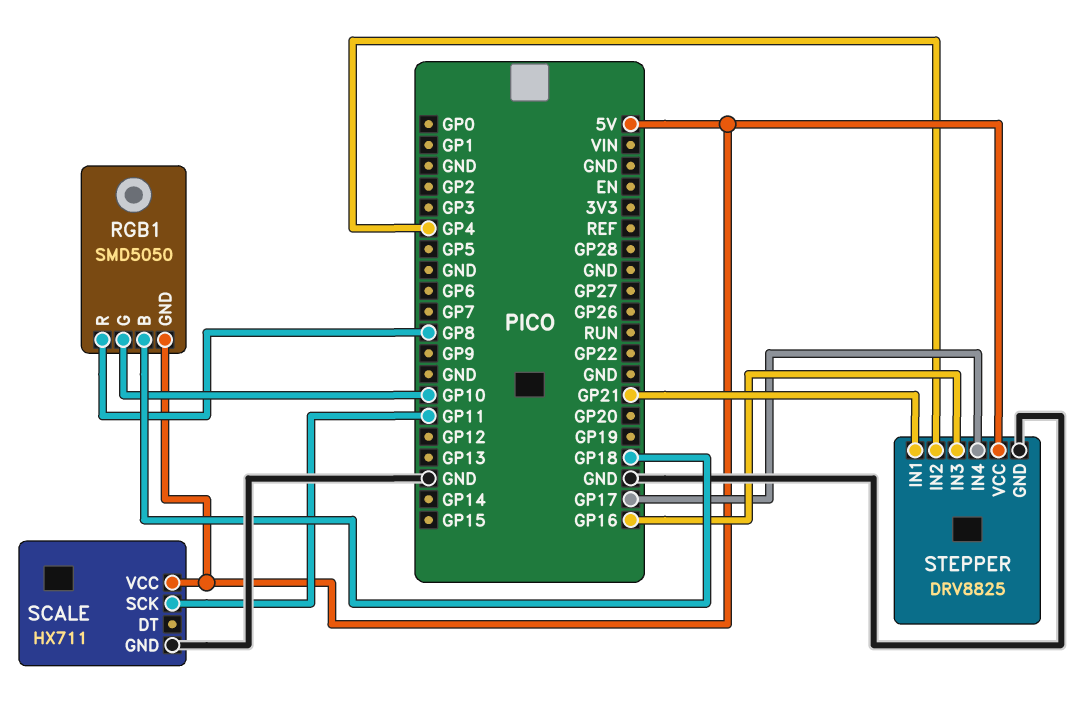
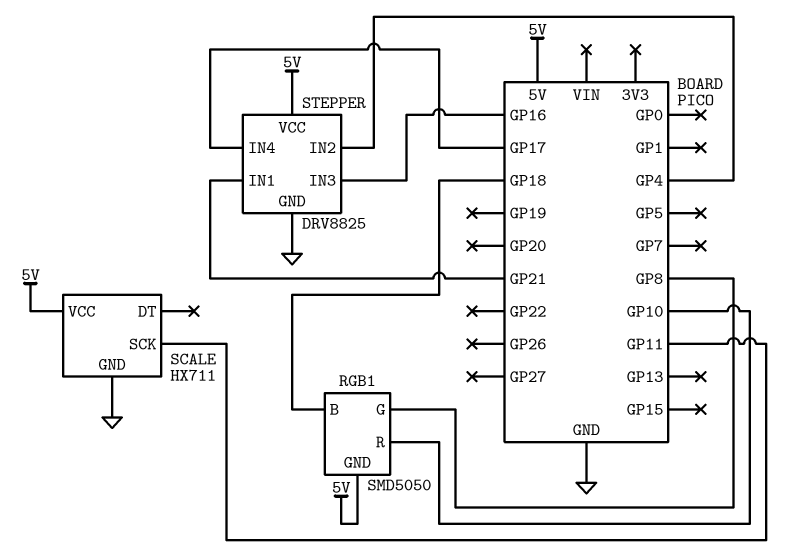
RGB1 pin G: GP10 -> GP8
RGB1 pin R: GP8 -> GP10

